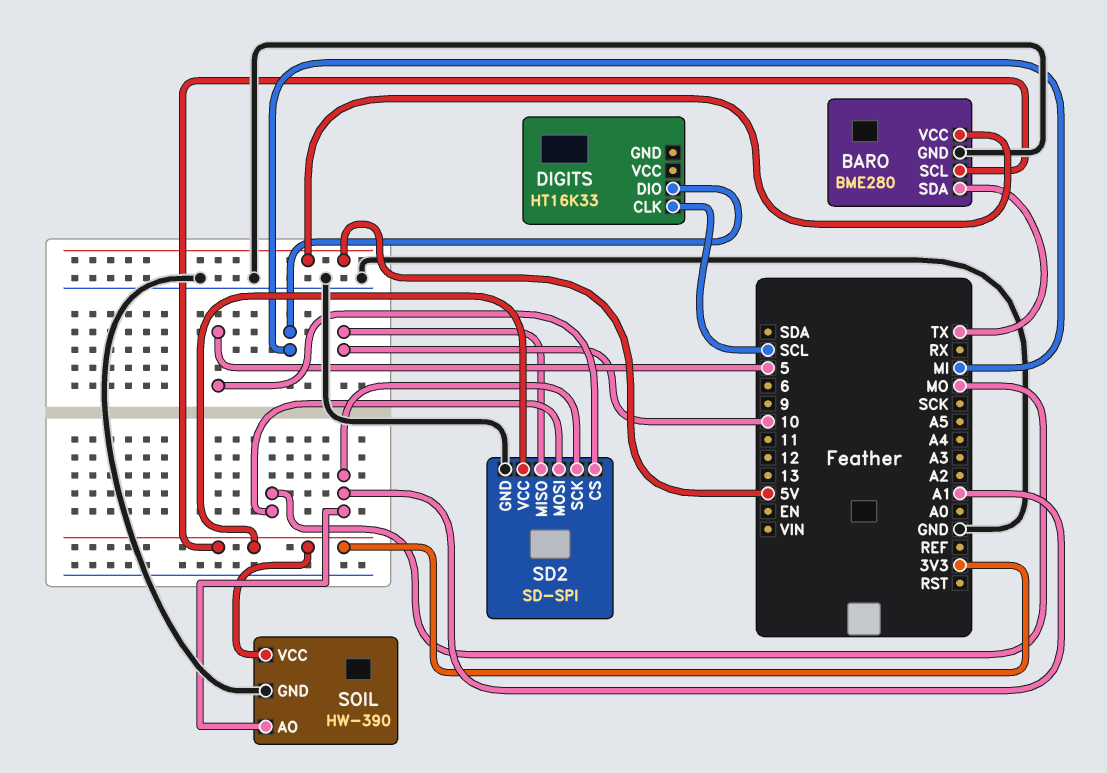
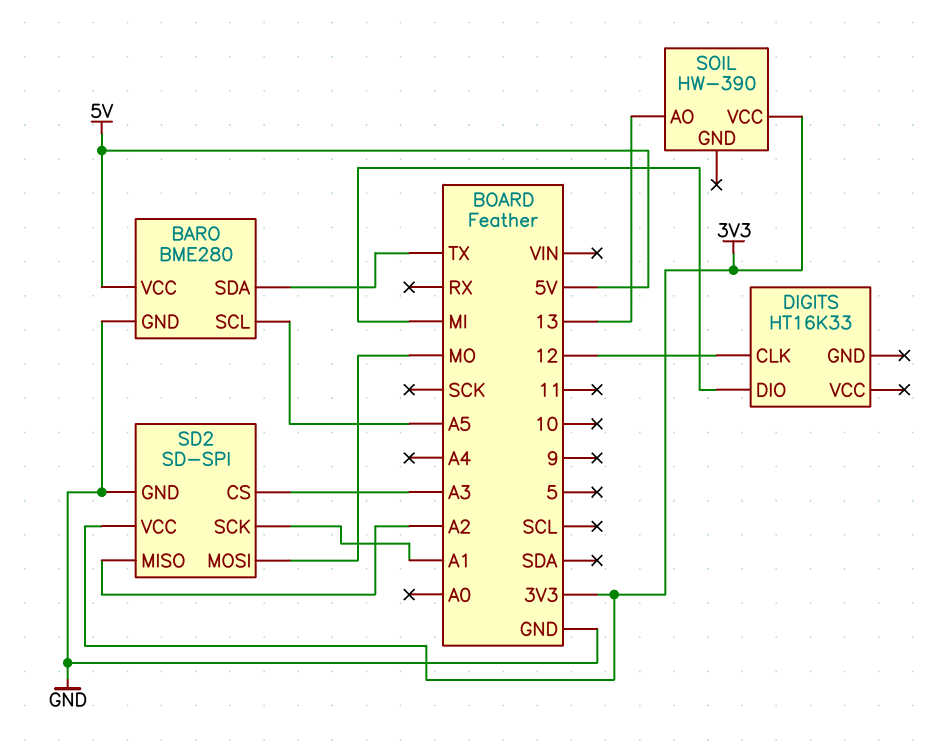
BARO pin SCL: 3V3 -> A5
DIGITS pin CLK: SCL -> 12
SD2 pin CS: 5 -> A3
SD2 pin MISO: 10 -> A2
SOIL pin AO: A1 -> 13
SOIL pin GND: GND -> none

